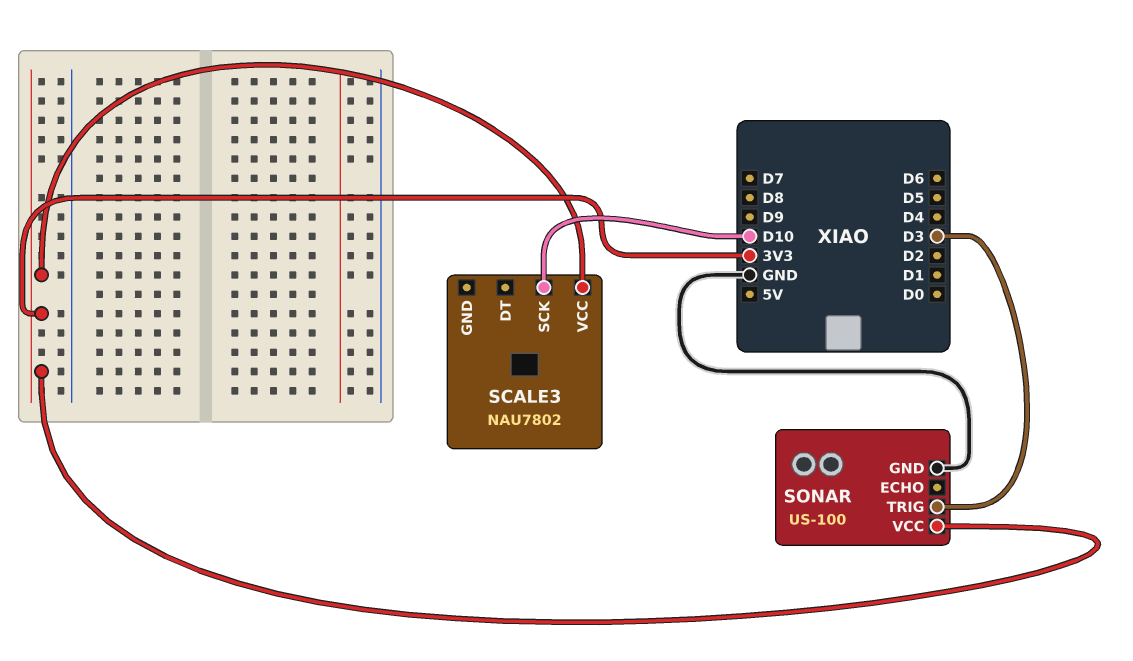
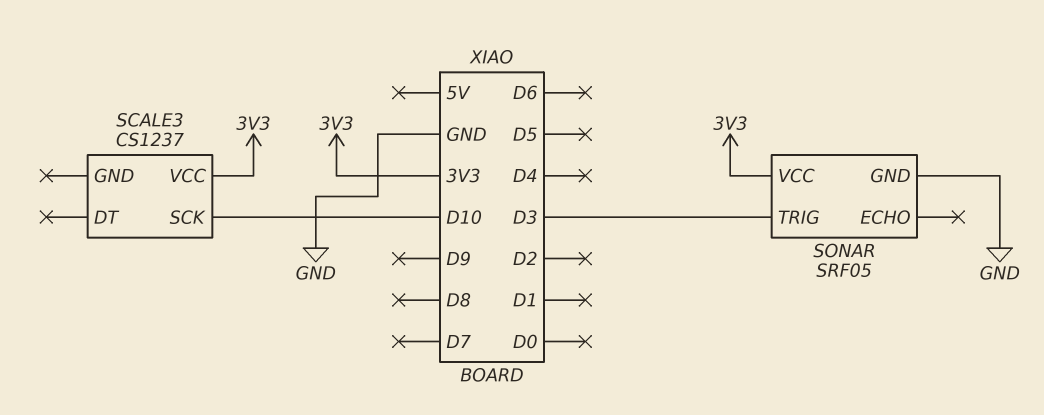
SCALE3: NAU7802 -> CS1237
SONAR: US-100 -> SRF05

